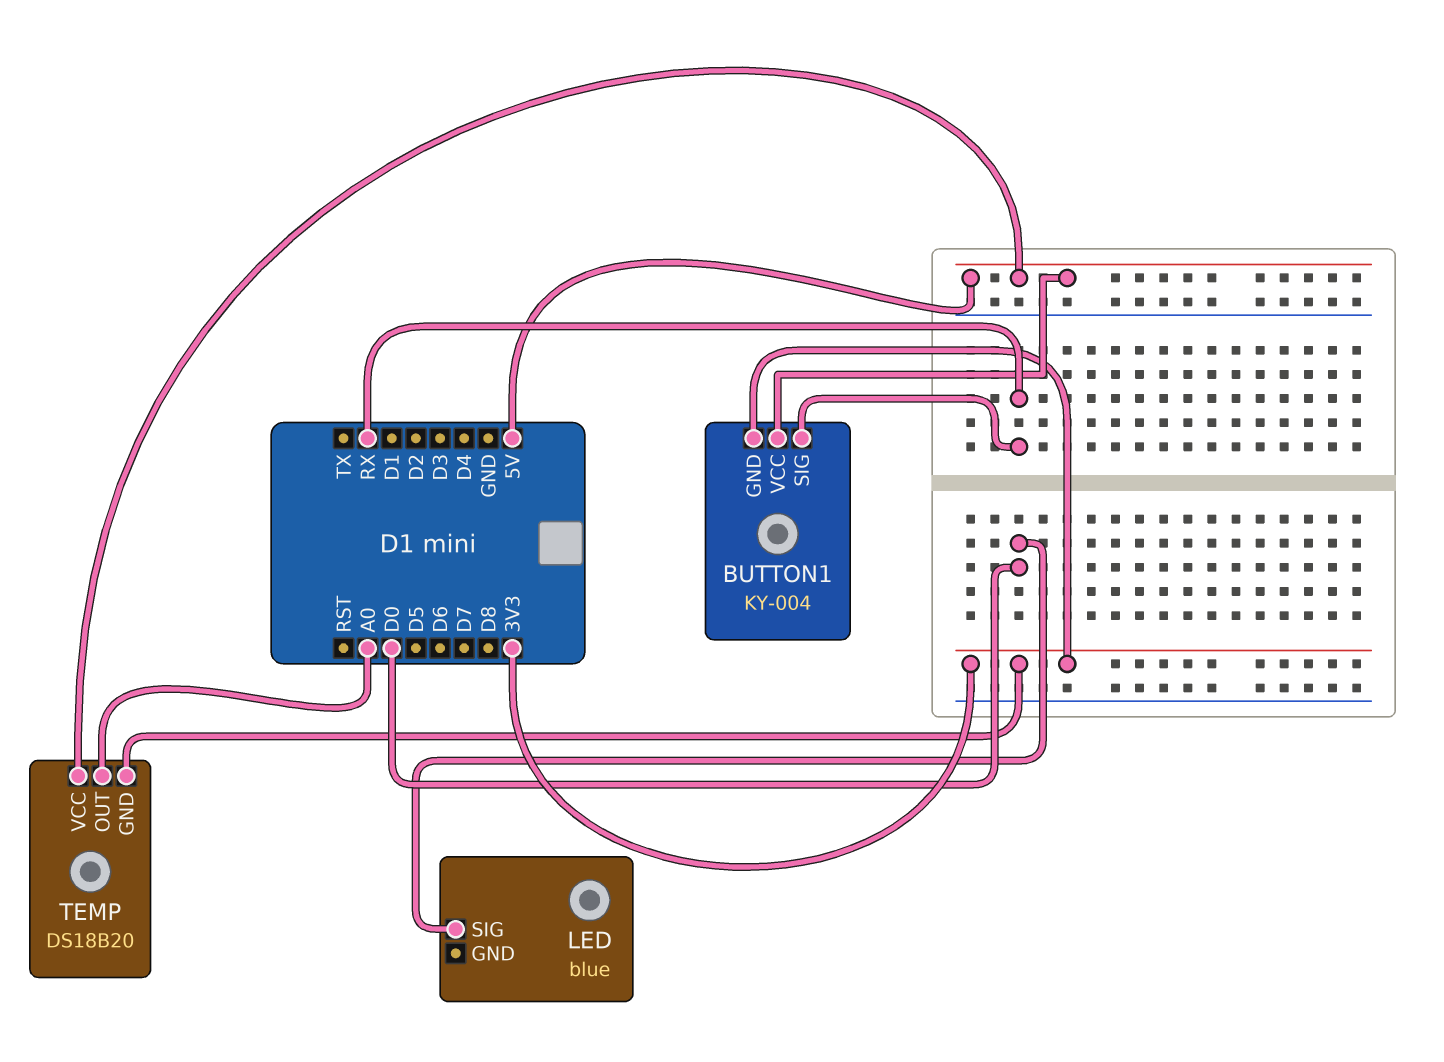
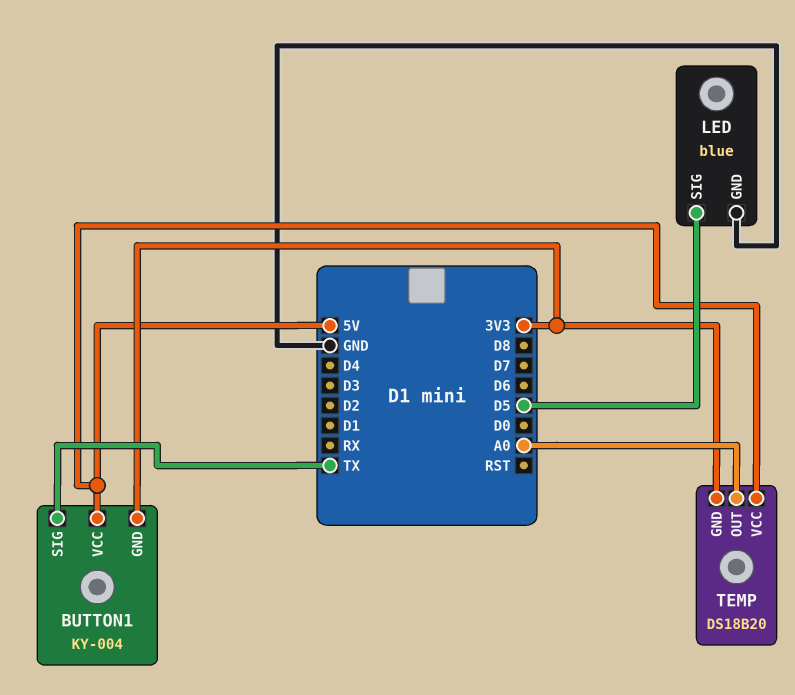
BUTTON1 pin SIG: RX -> TX
LED pin GND: none -> GND
LED pin SIG: D0 -> D5

